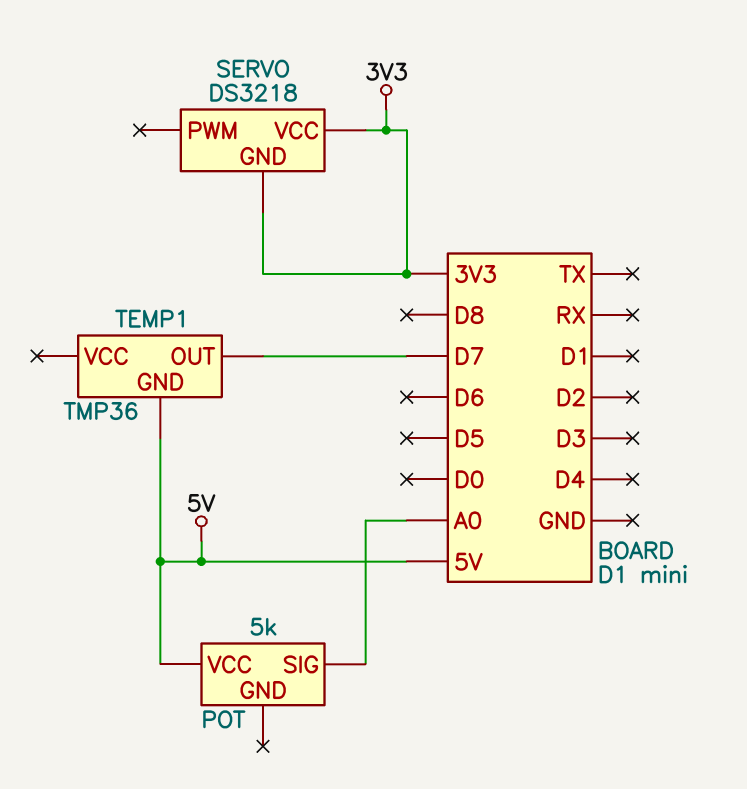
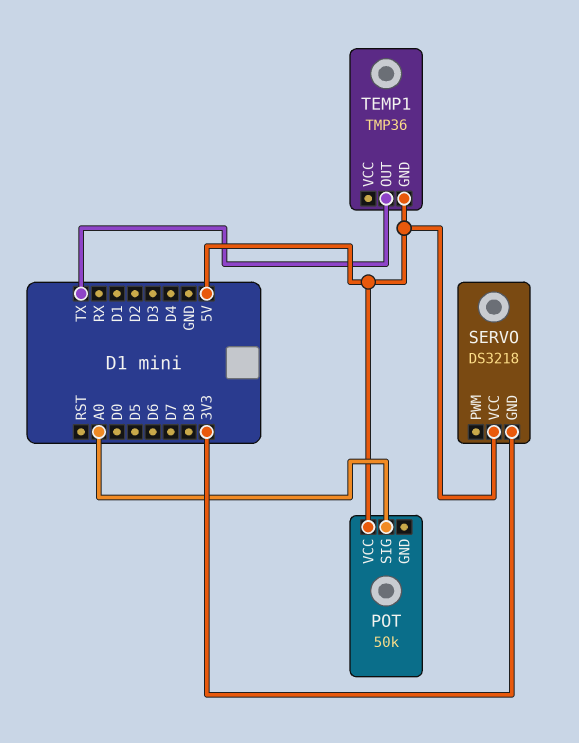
POT: 5k -> 50k
SERVO pin VCC: 3V3 -> 5V
TEMP1 pin OUT: D7 -> TX

